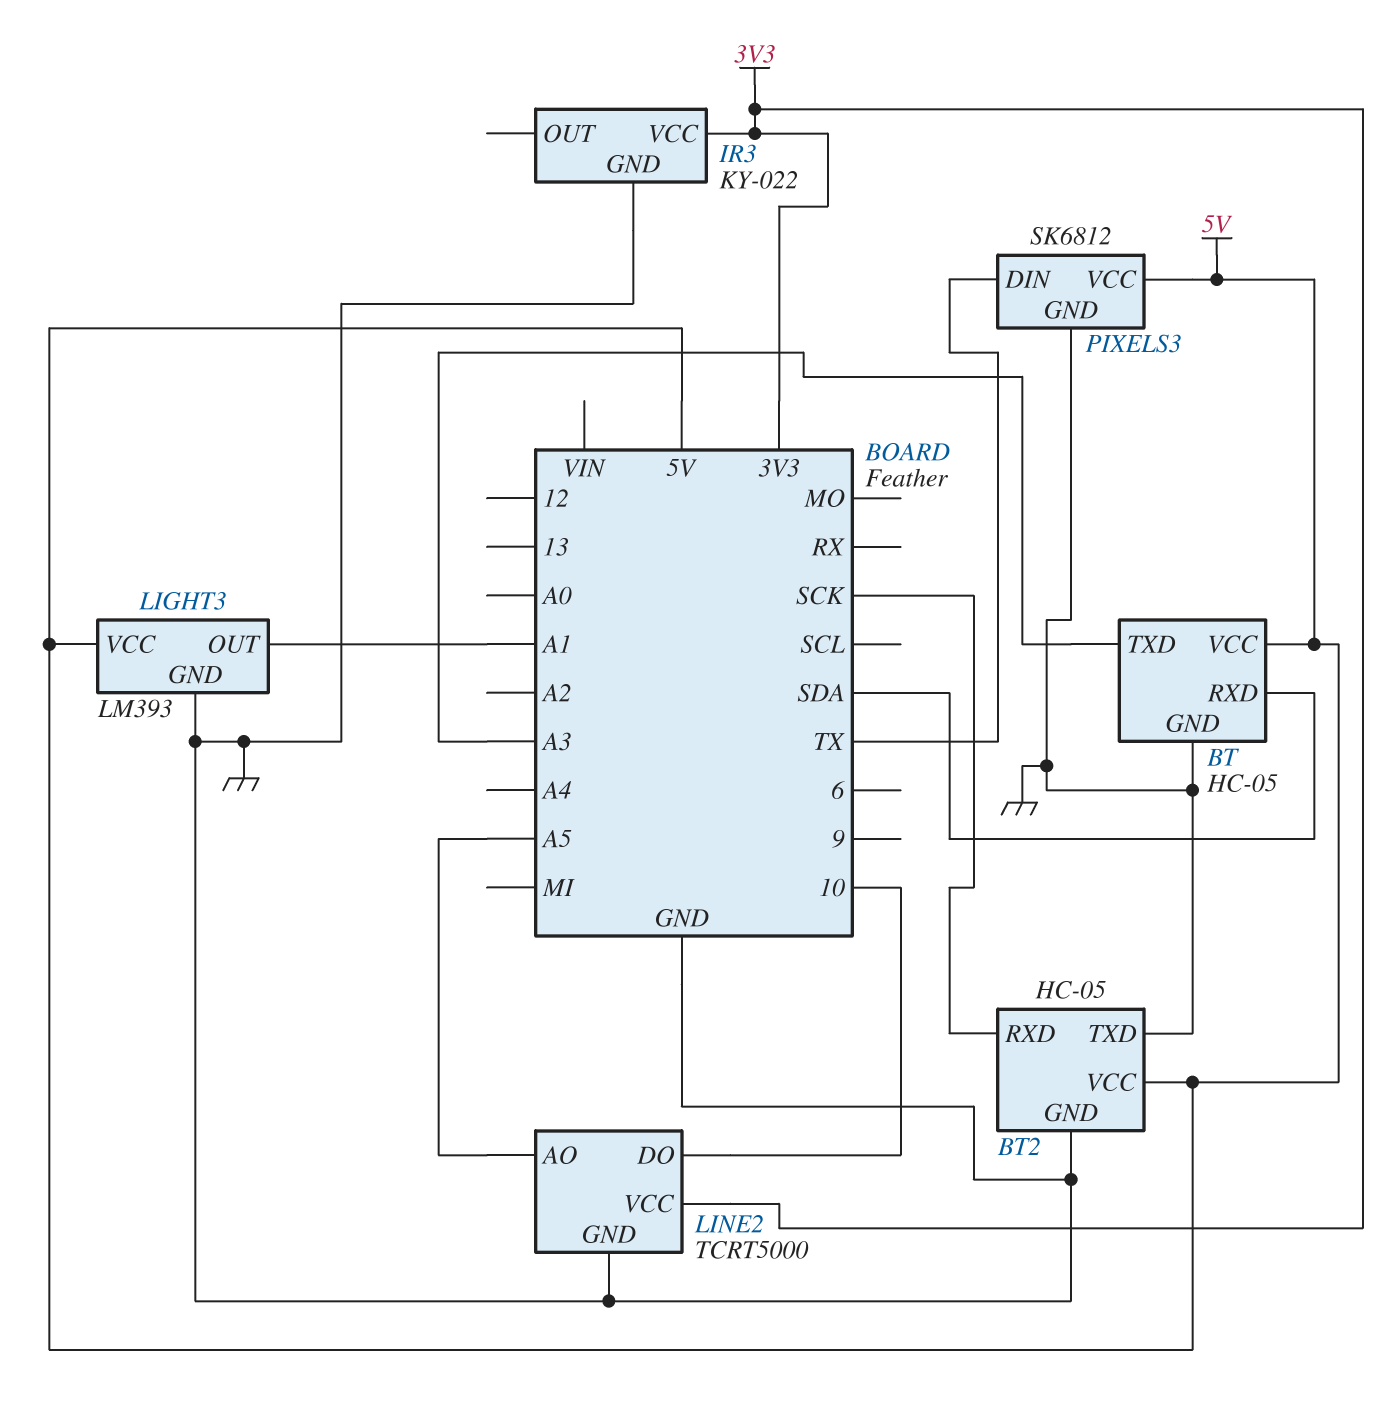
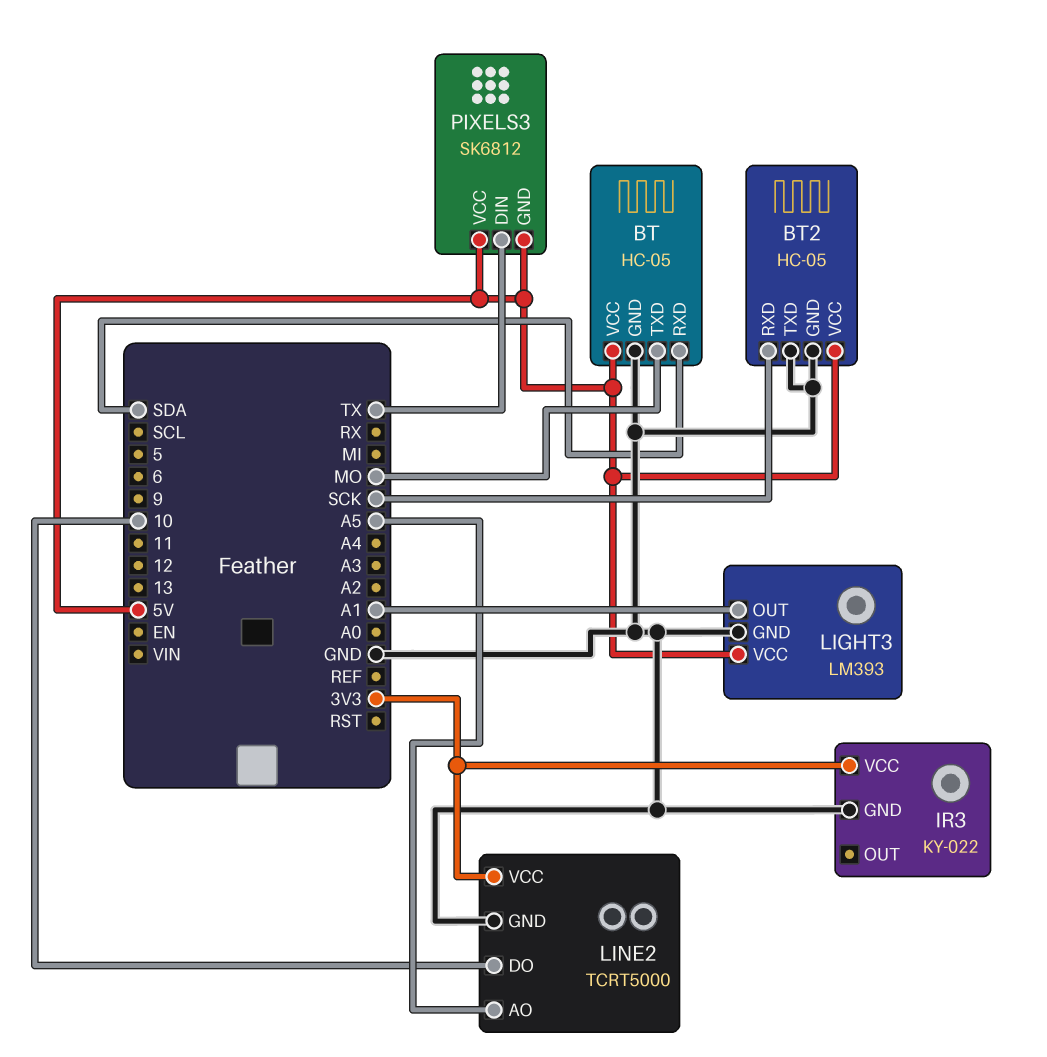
BT pin TXD: A3 -> MO
PIXELS3 pin GND: GND -> 5V

